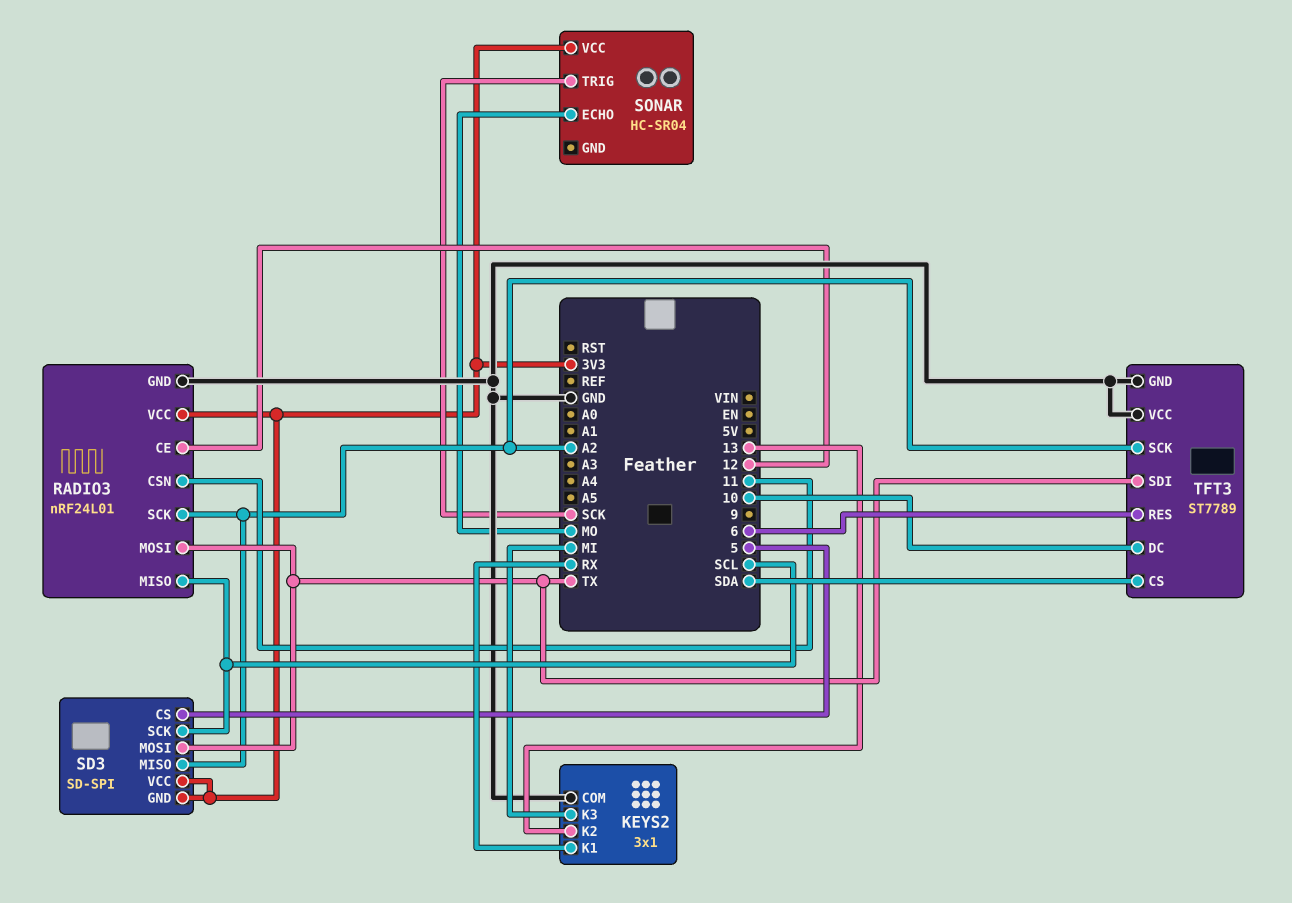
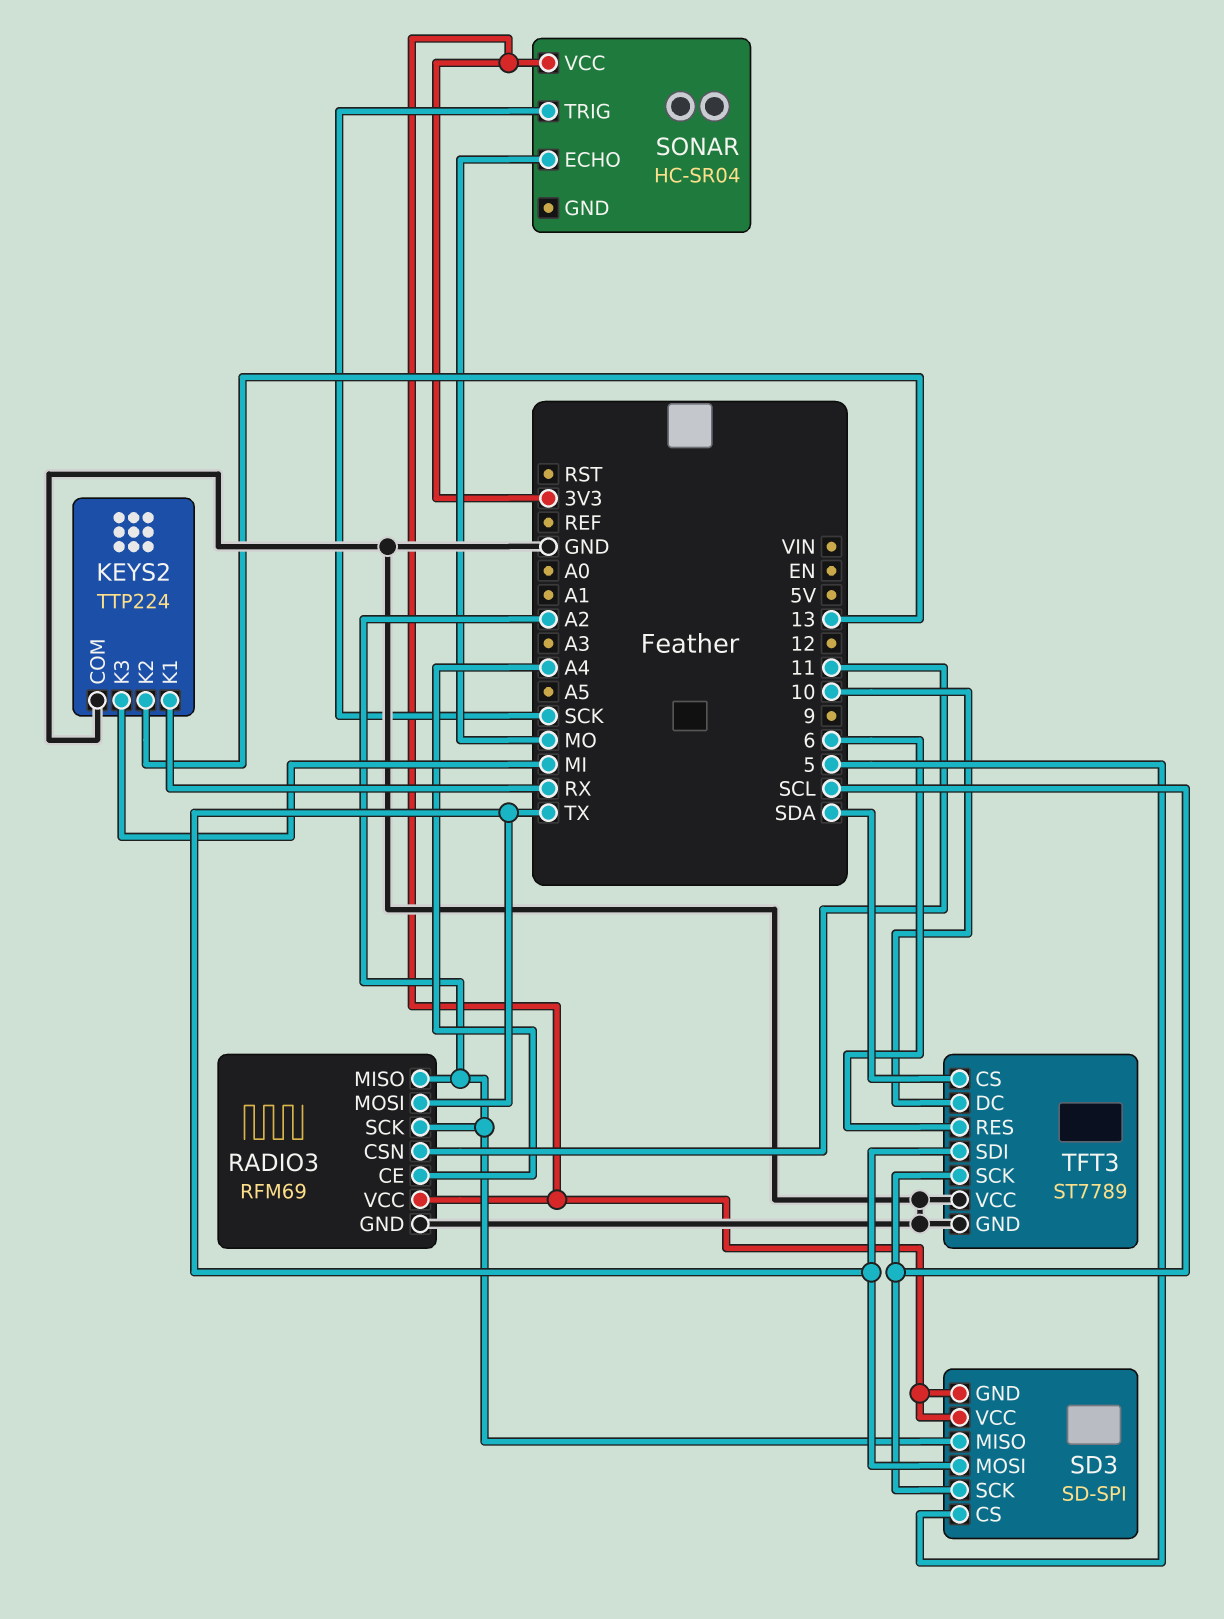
KEYS2: 3x1 -> TTP224
RADIO3: nRF24L01 -> RFM69
RADIO3 pin CE: 12 -> A4
RADIO3 pin MISO: SCL -> A2
TFT3 pin SCK: A2 -> SCL

